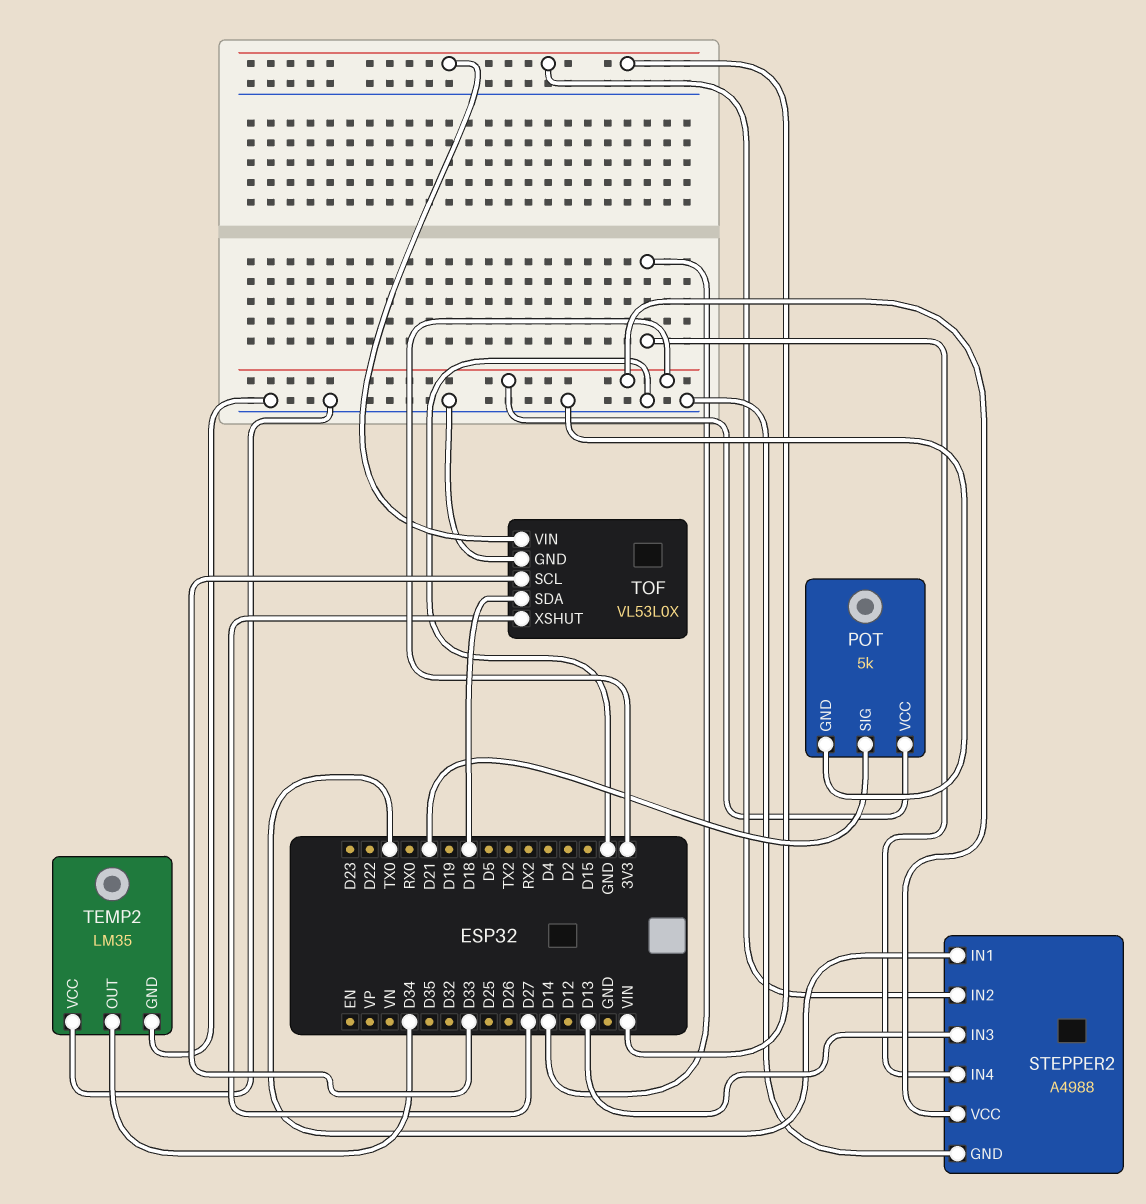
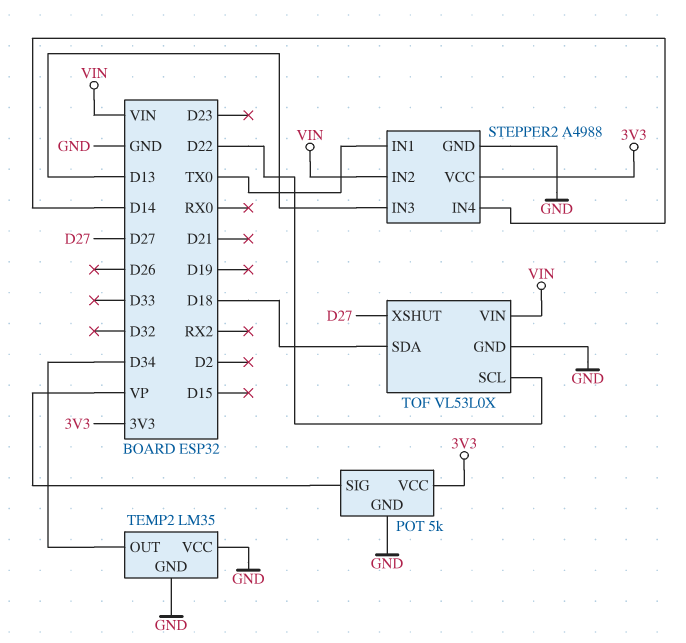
POT pin SIG: D21 -> VP
TOF pin SCL: D33 -> D22

